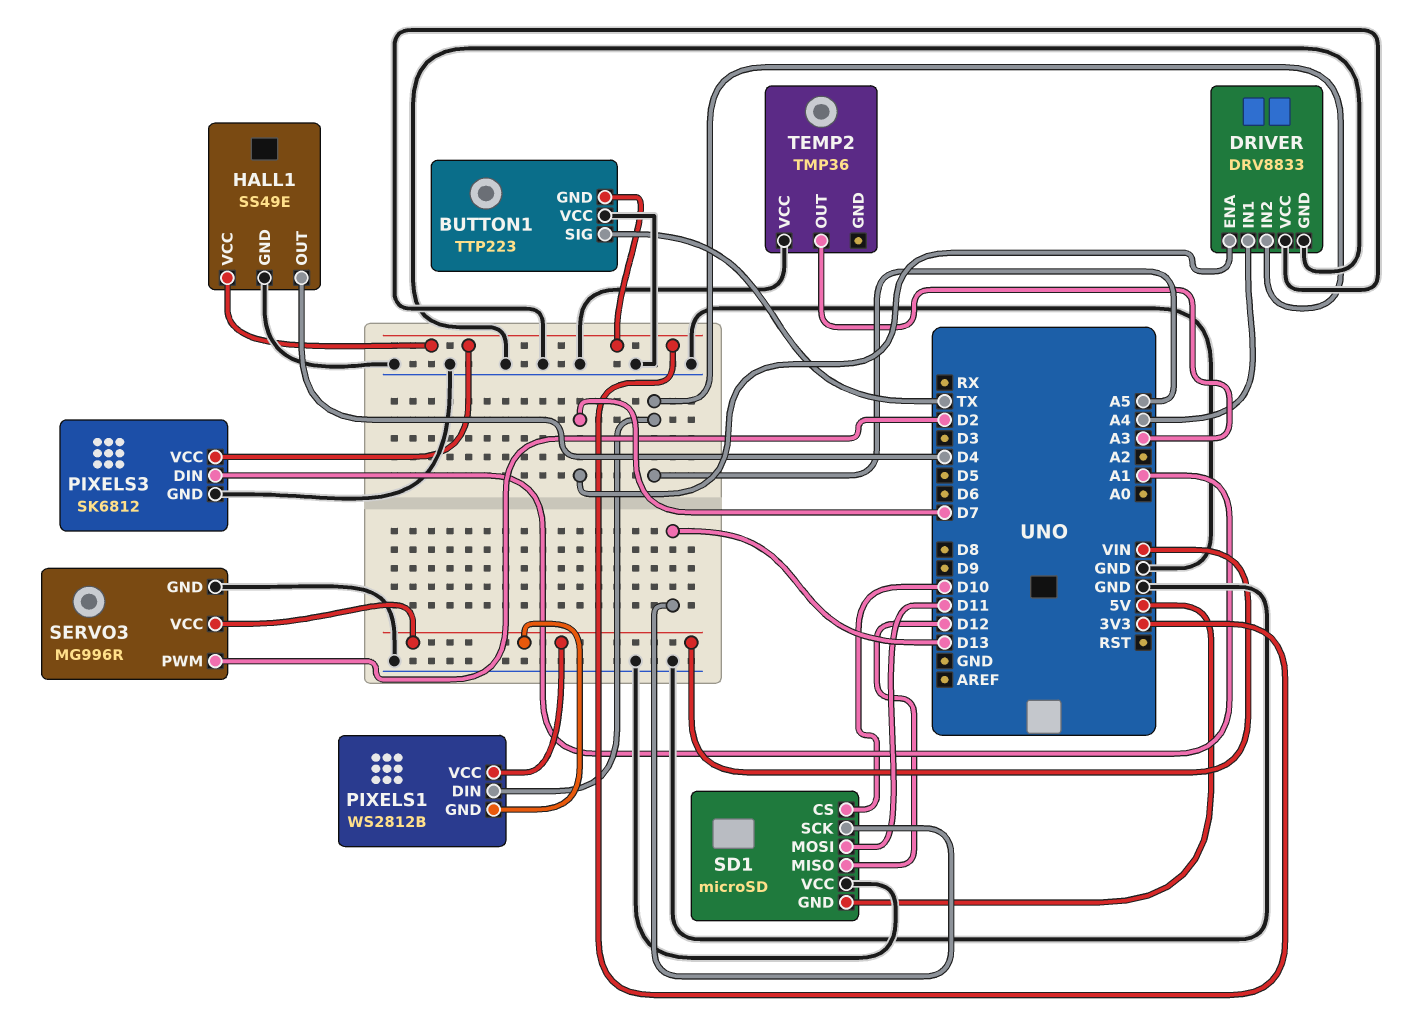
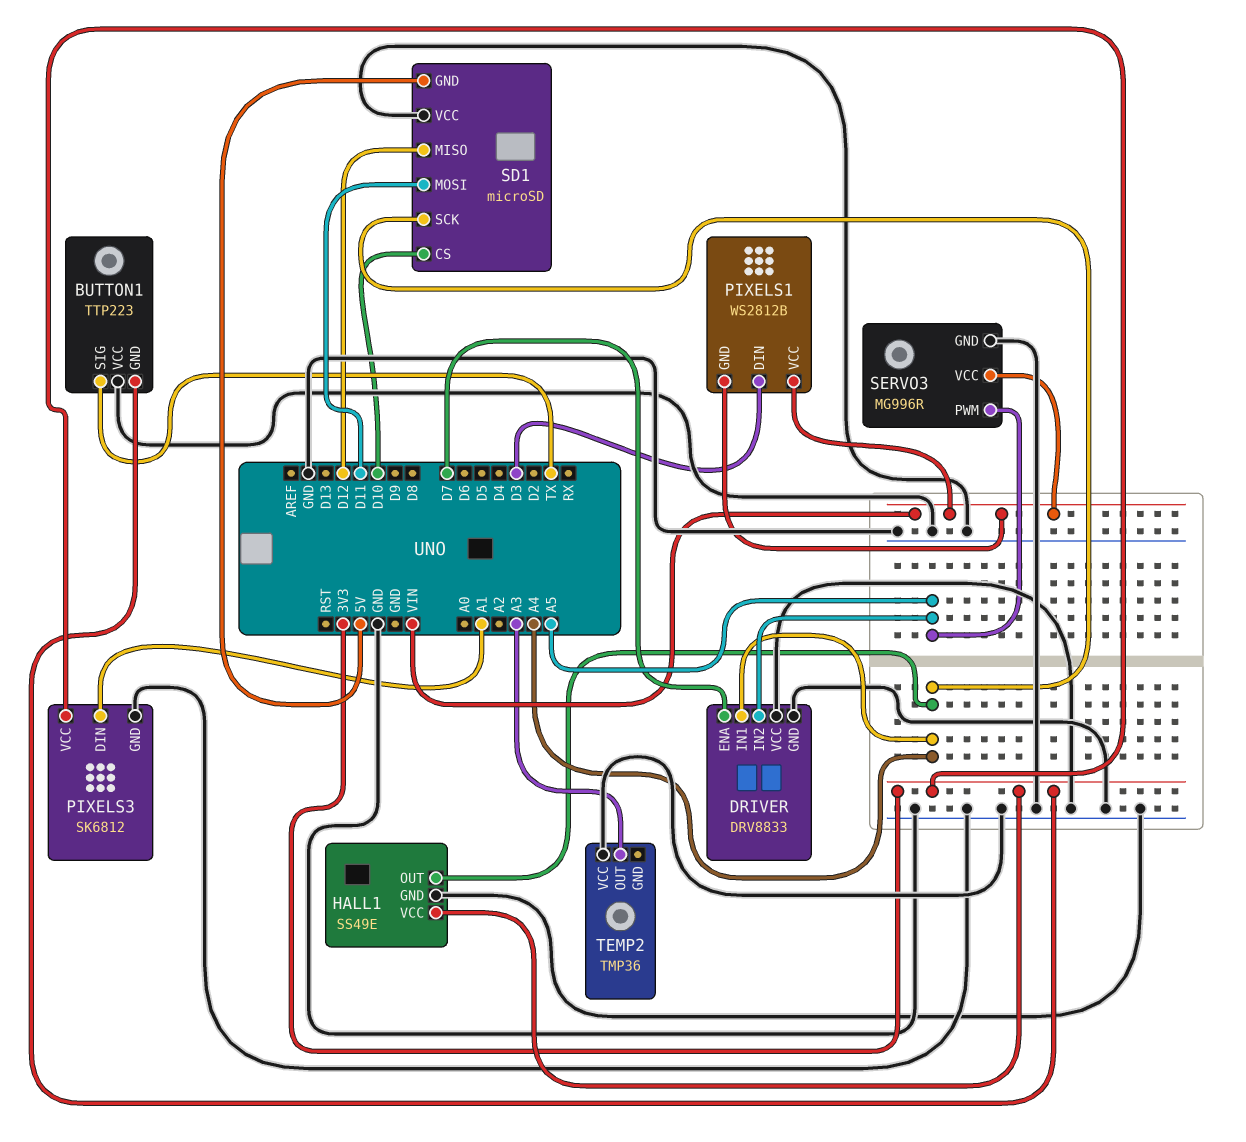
HALL1 pin OUT: D4 -> A4
PIXELS1 pin DIN: A5 -> D3
SD1 pin SCK: D13 -> A4
SERVO3 pin PWM: D2 -> A5

